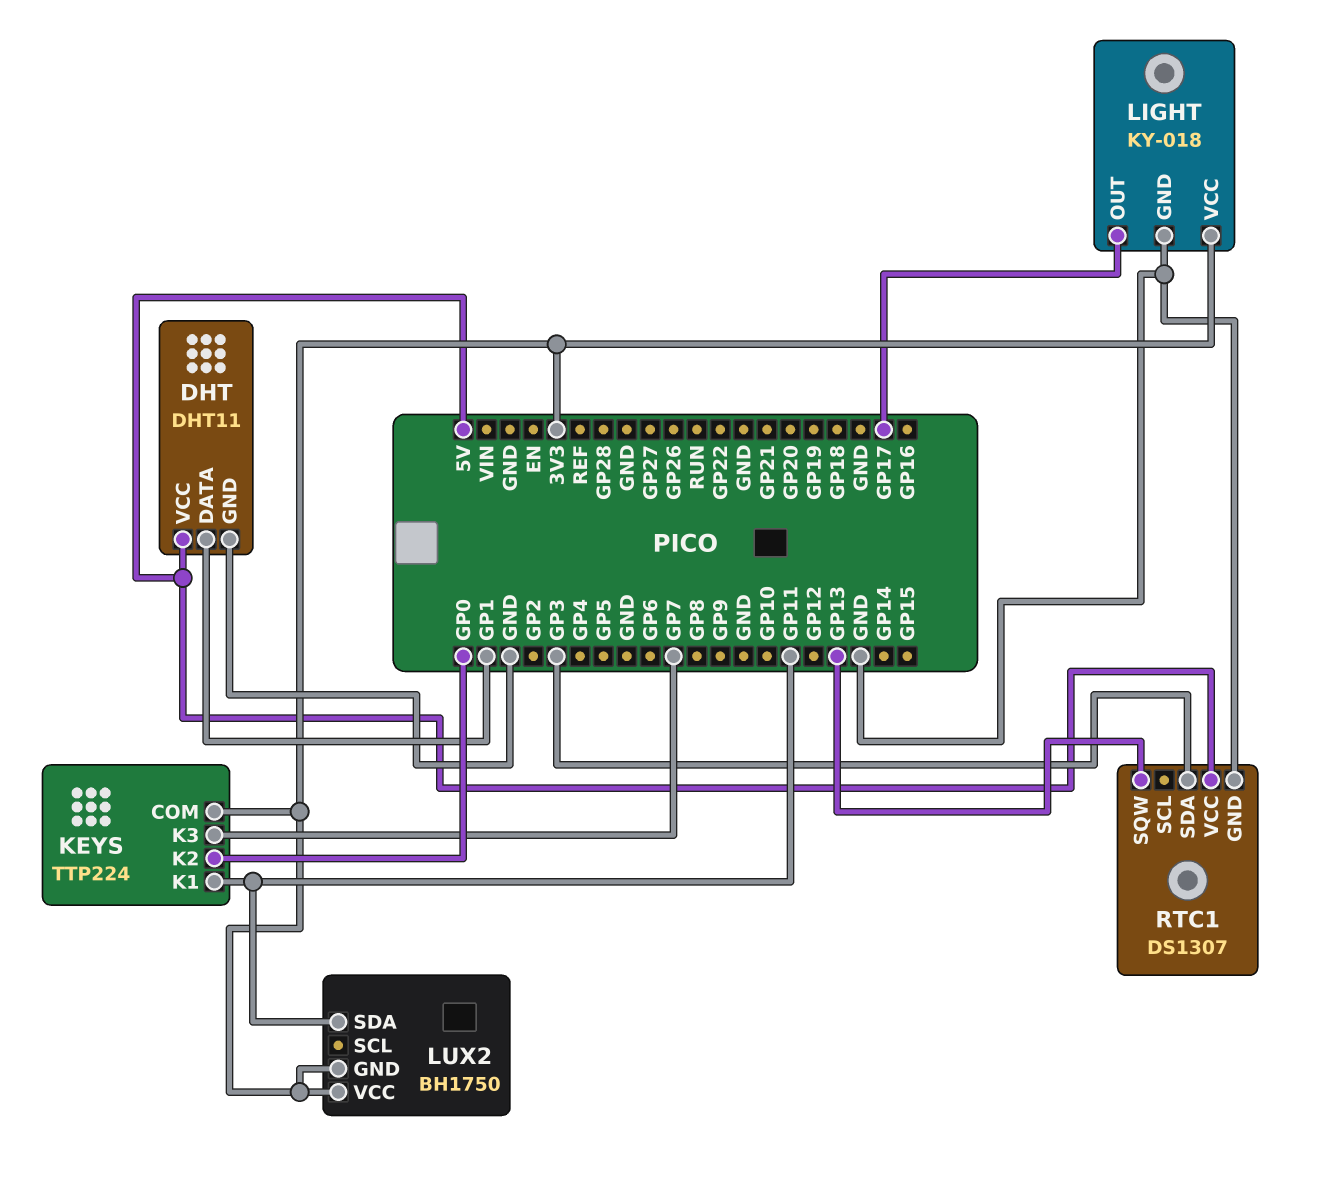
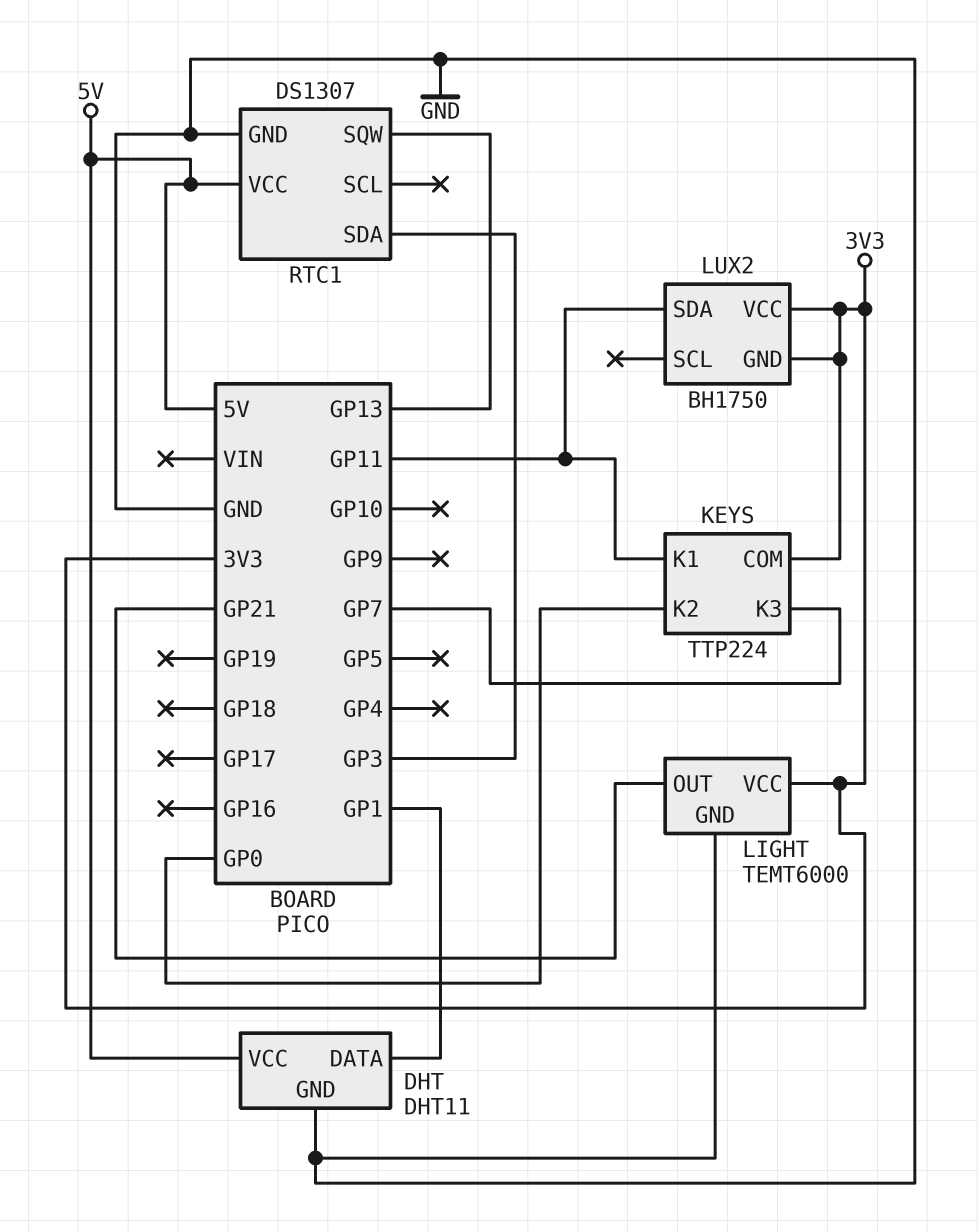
LIGHT: KY-018 -> TEMT6000
LIGHT pin OUT: GP17 -> GP21

